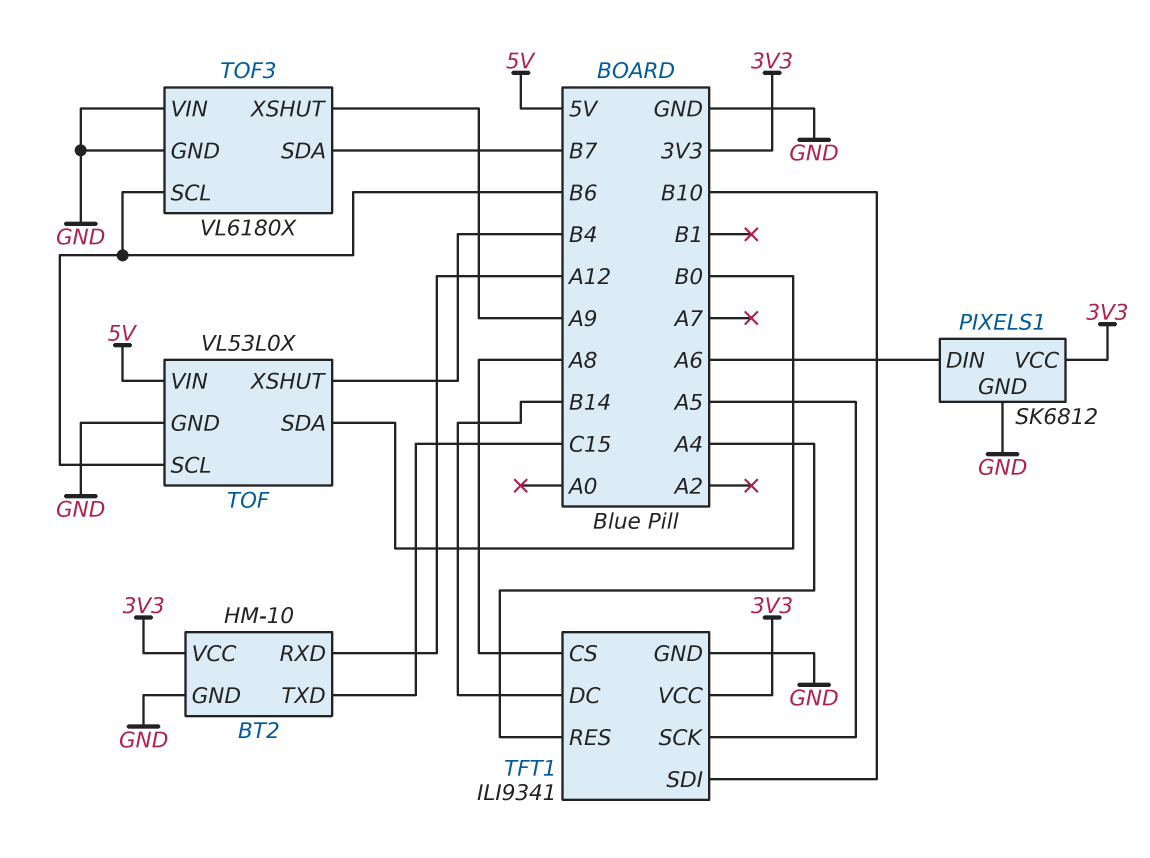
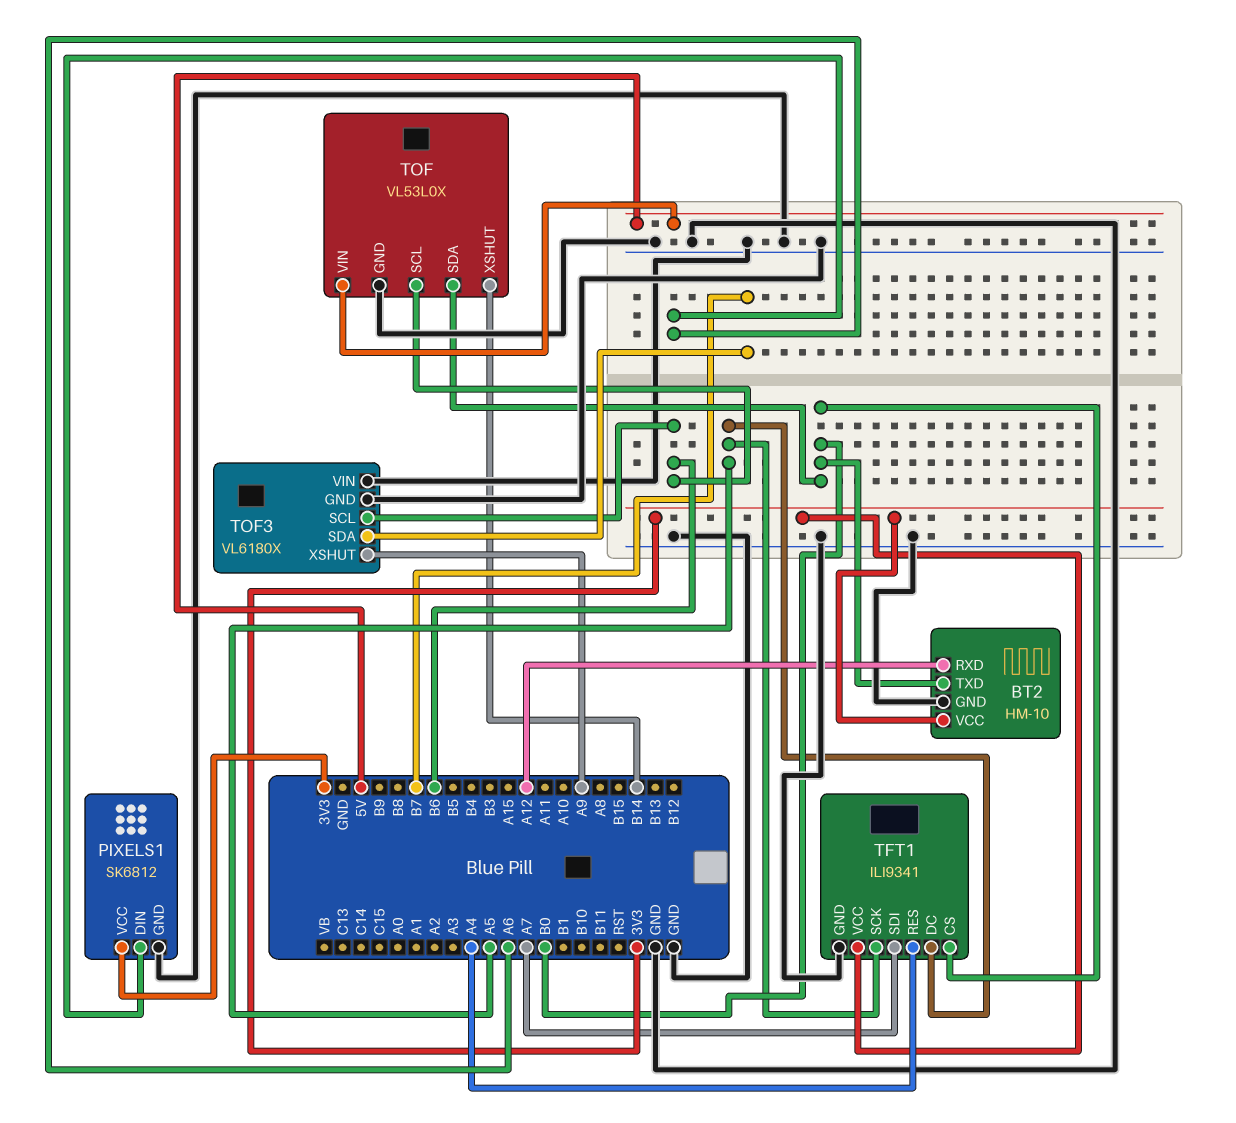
BT2 pin TXD: C15 -> B0
TFT1 pin CS: A8 -> B0
TFT1 pin DC: B14 -> A5
TFT1 pin SDI: B10 -> A7
TOF pin XSHUT: B4 -> B14

